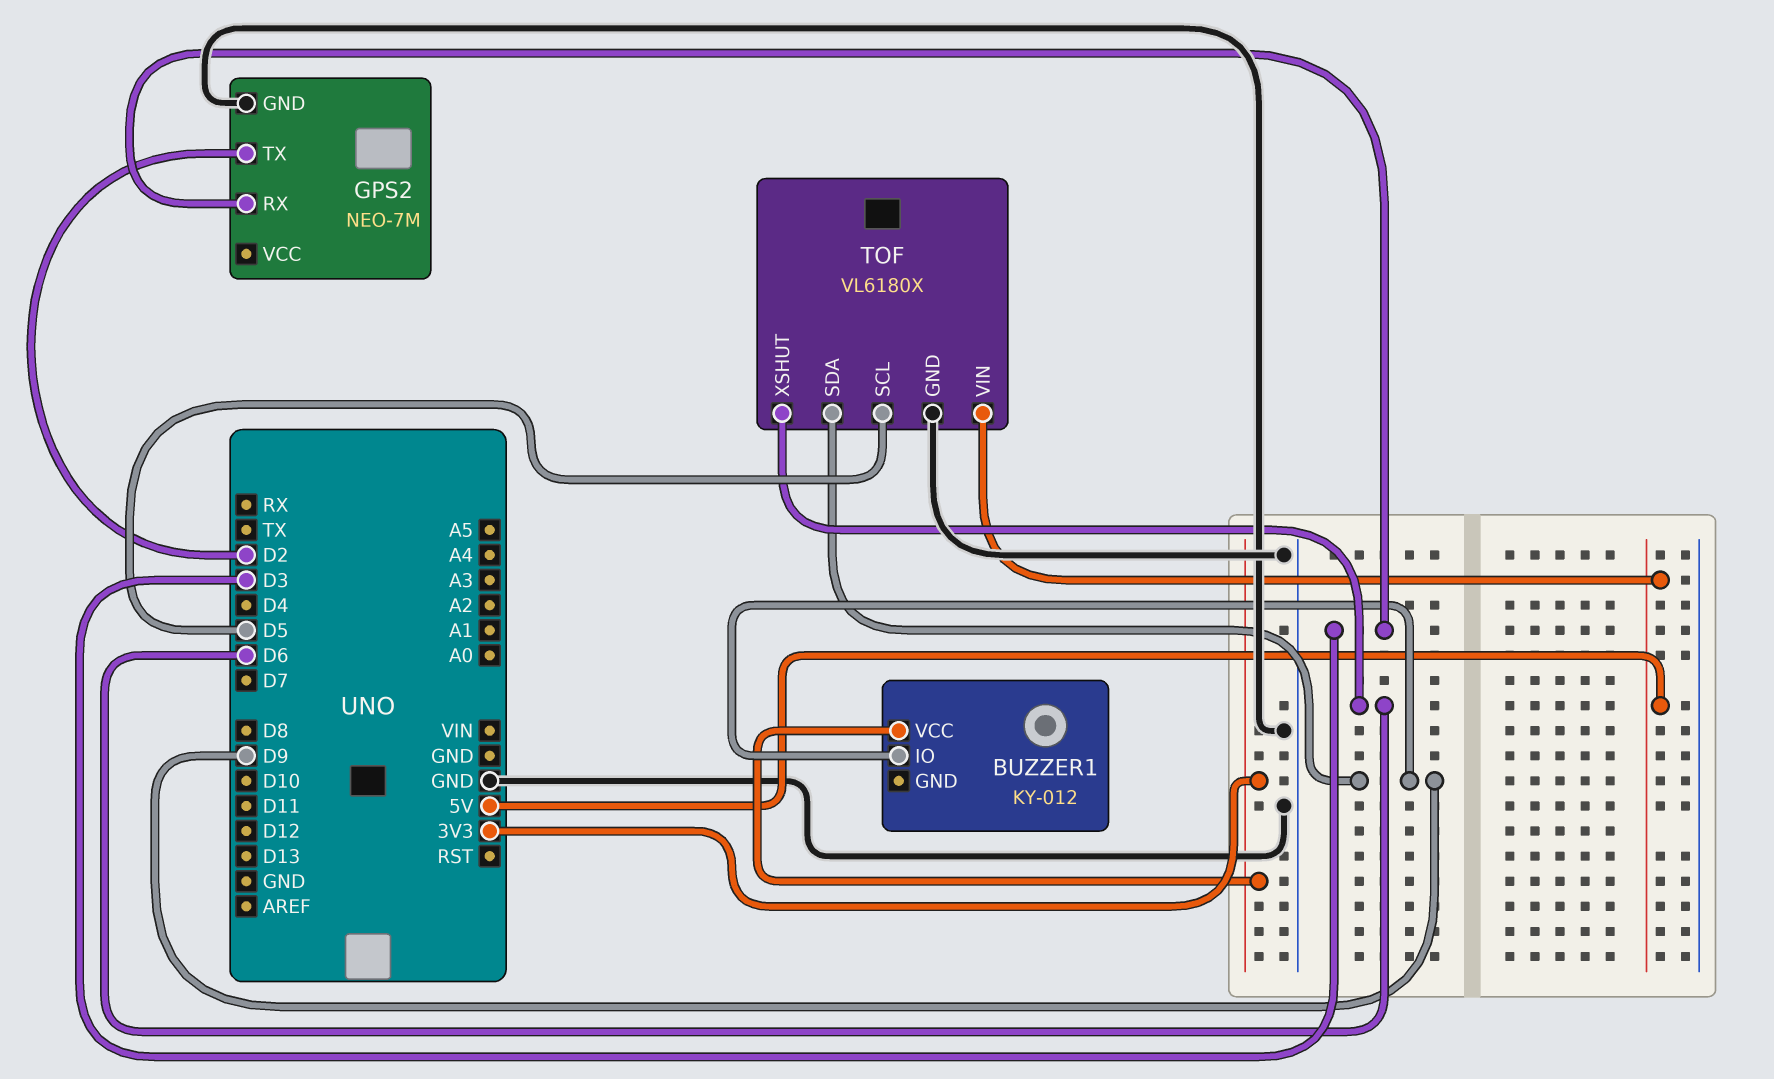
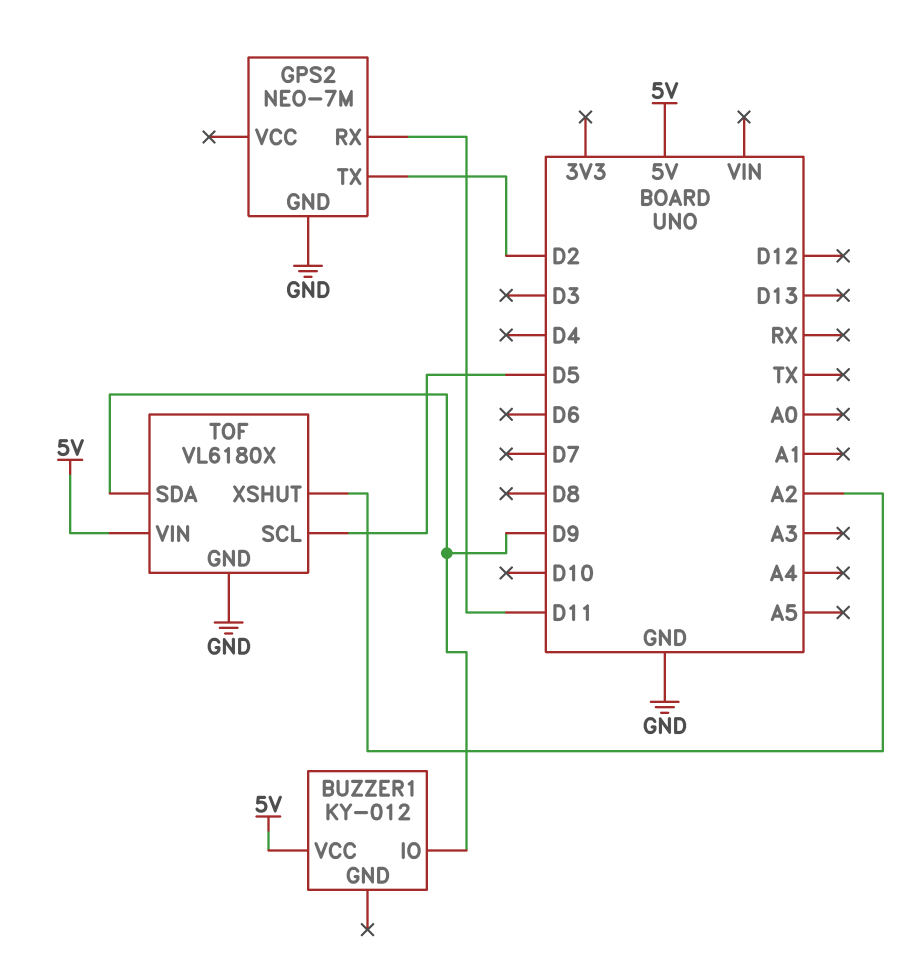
BUZZER1 pin VCC: 3V3 -> 5V
GPS2 pin RX: D3 -> D11
TOF pin XSHUT: D6 -> A2

